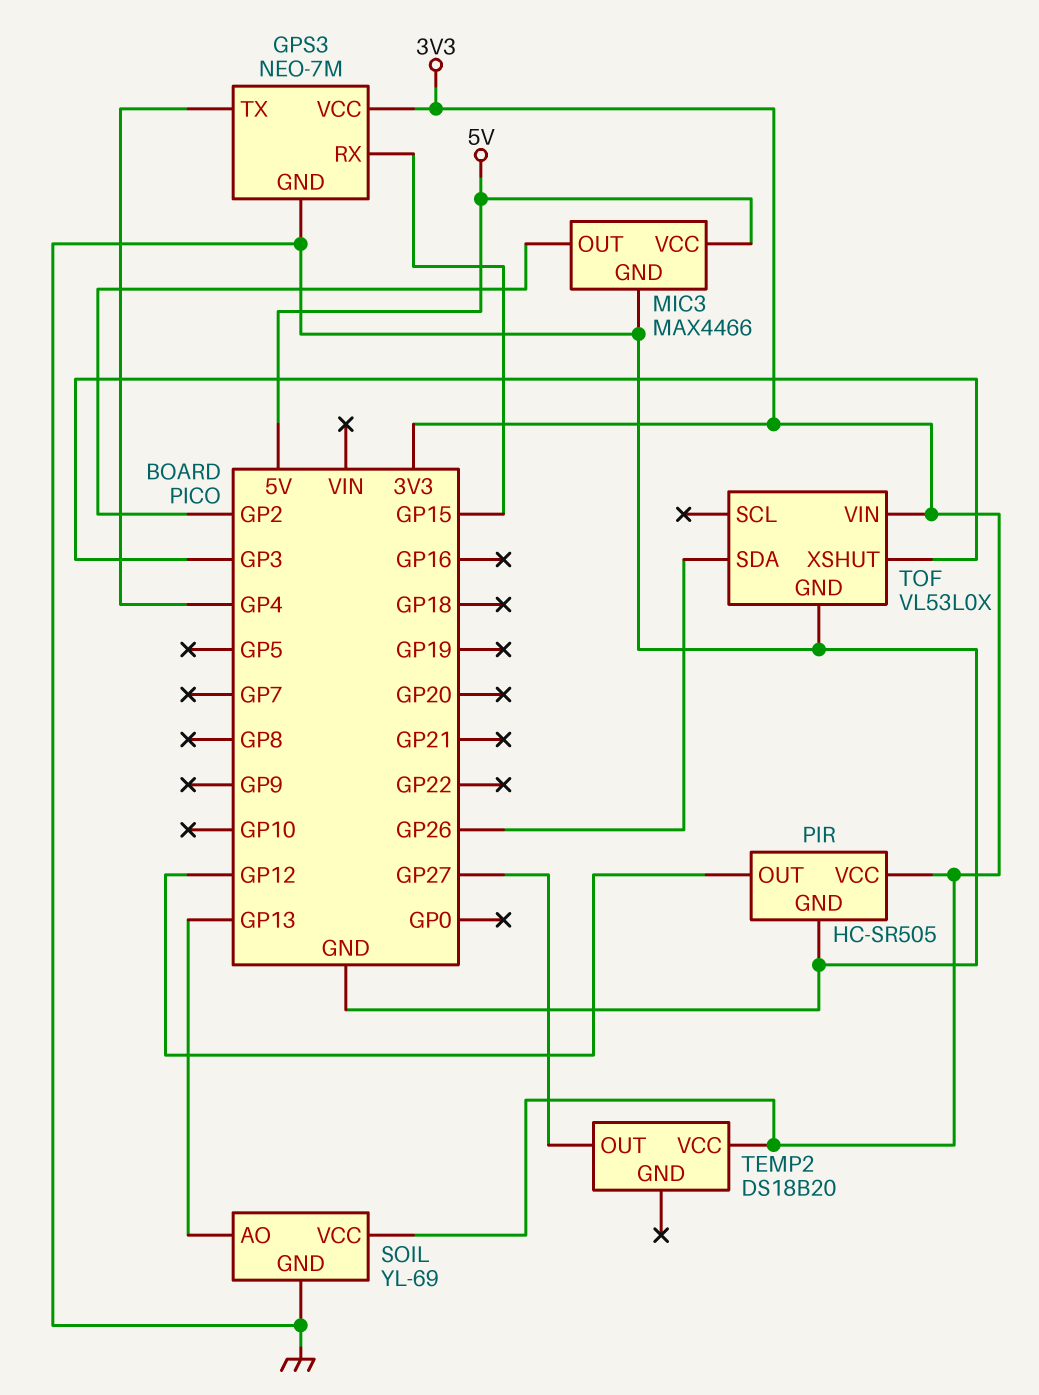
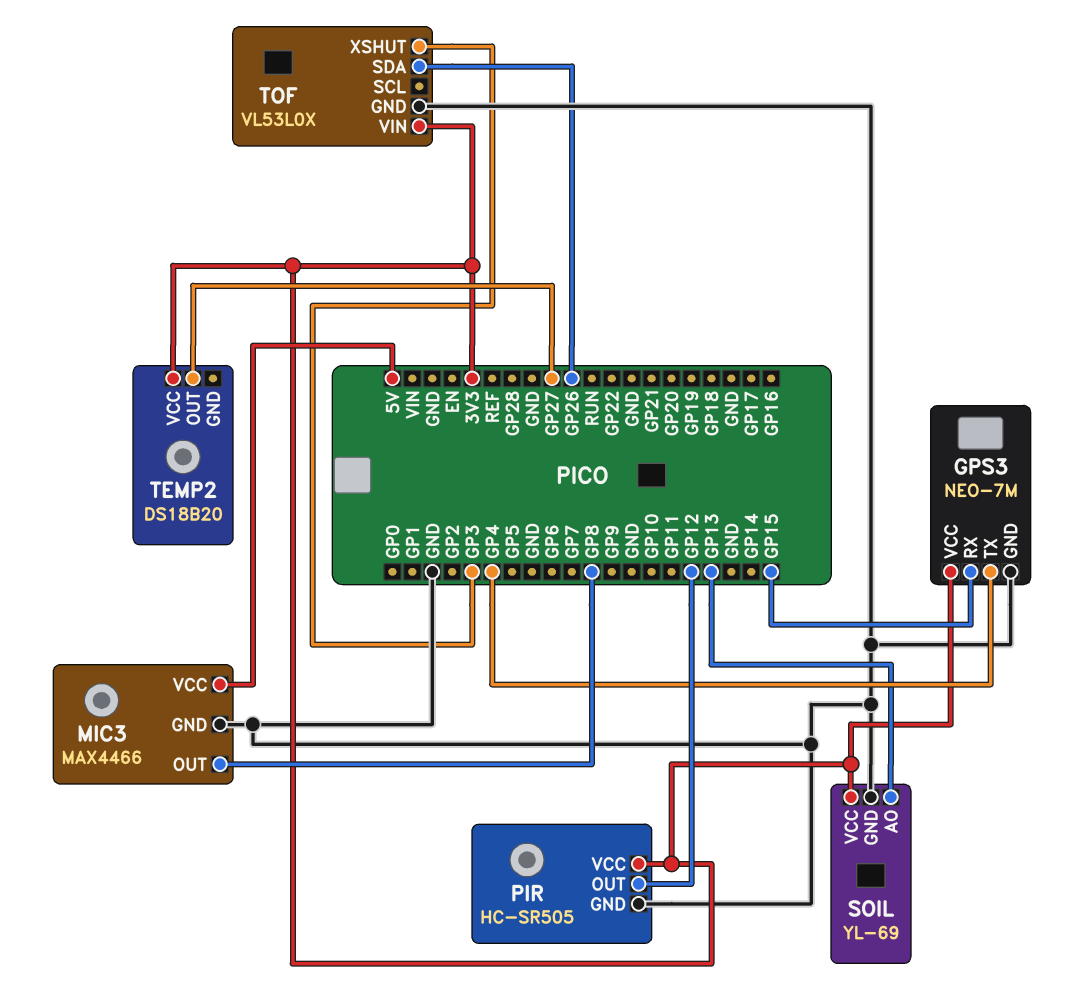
MIC3 pin OUT: GP2 -> GP8

